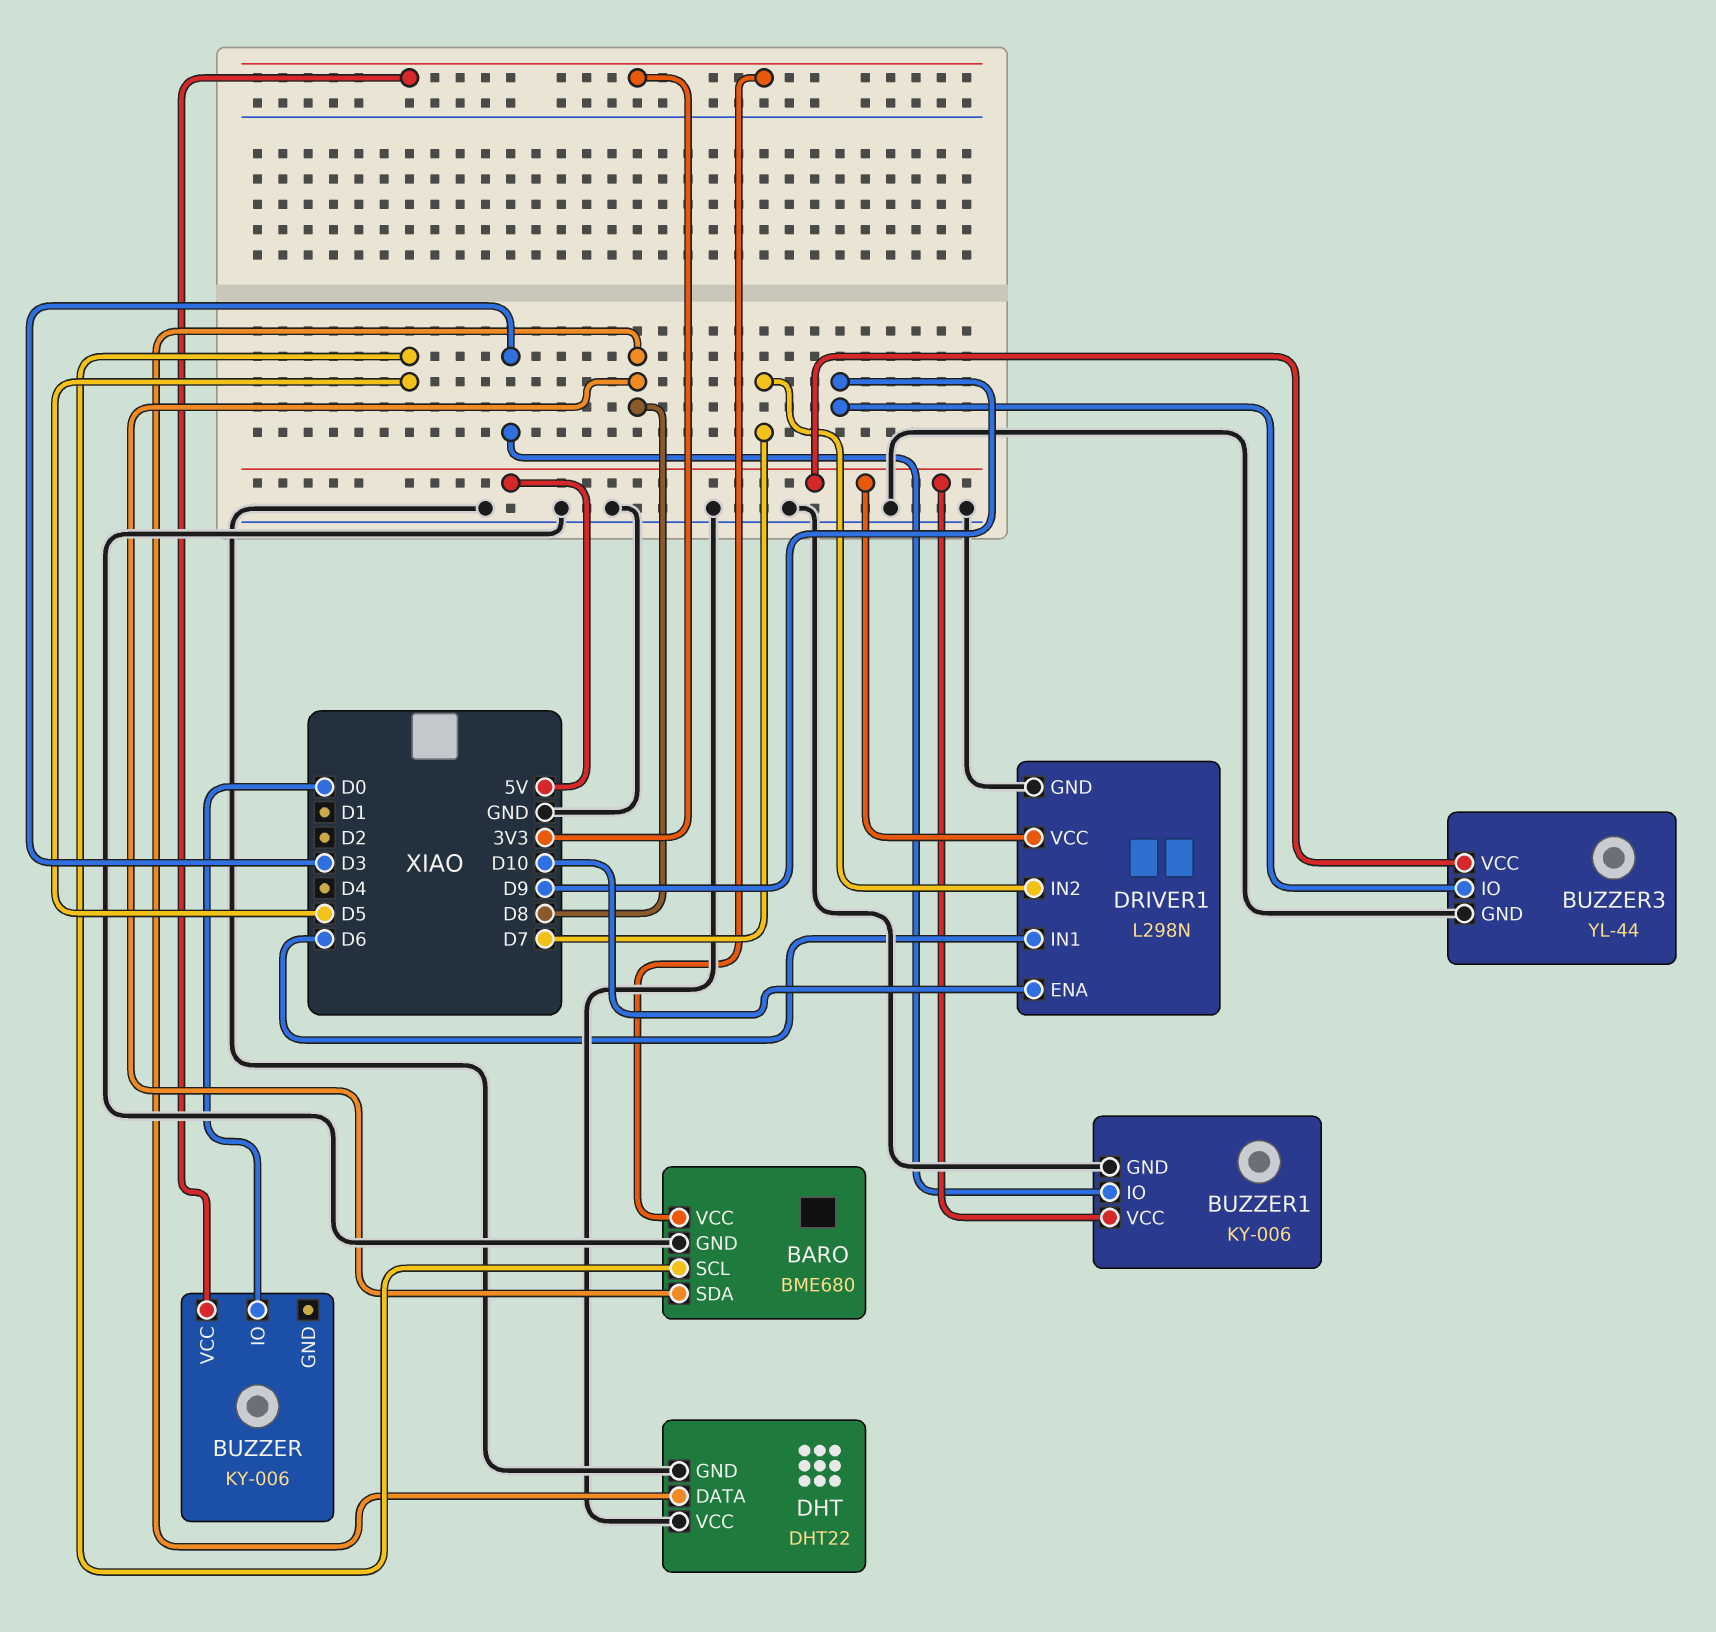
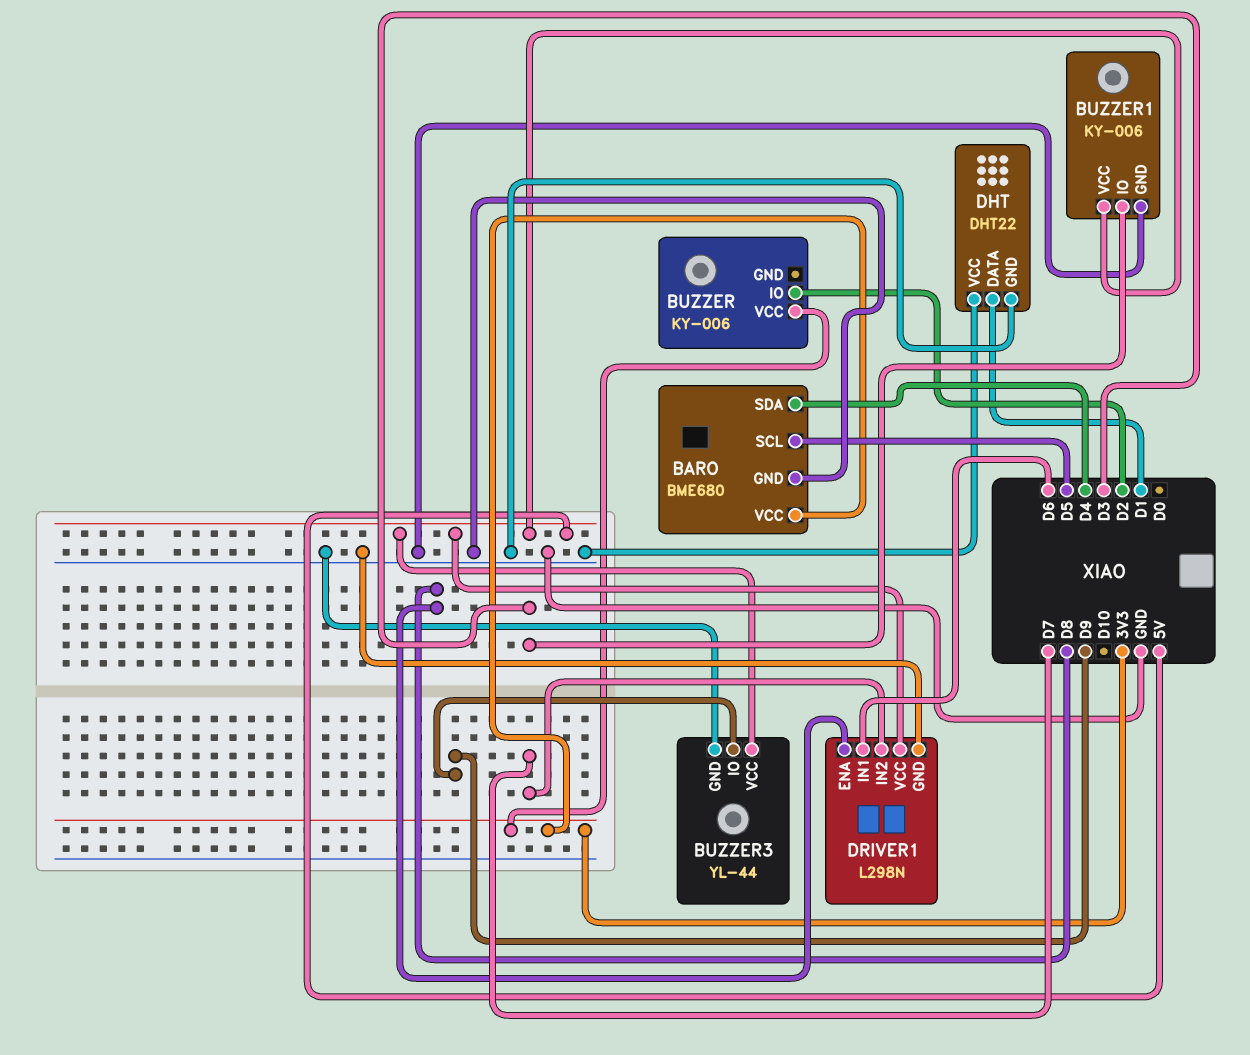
BARO pin SDA: D8 -> D4
BUZZER pin IO: D0 -> D2
DHT pin DATA: D8 -> D1
DRIVER1 pin ENA: D10 -> D8

